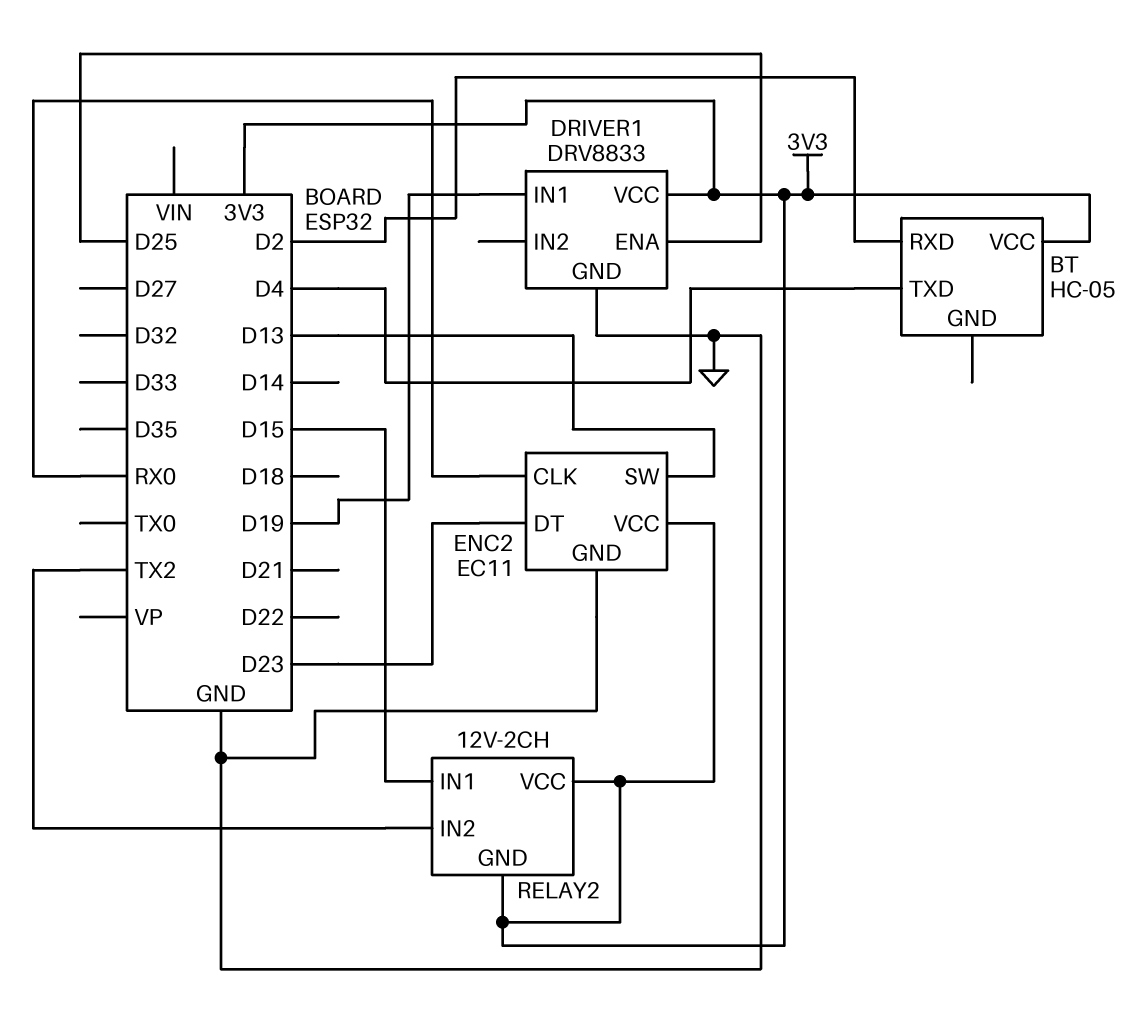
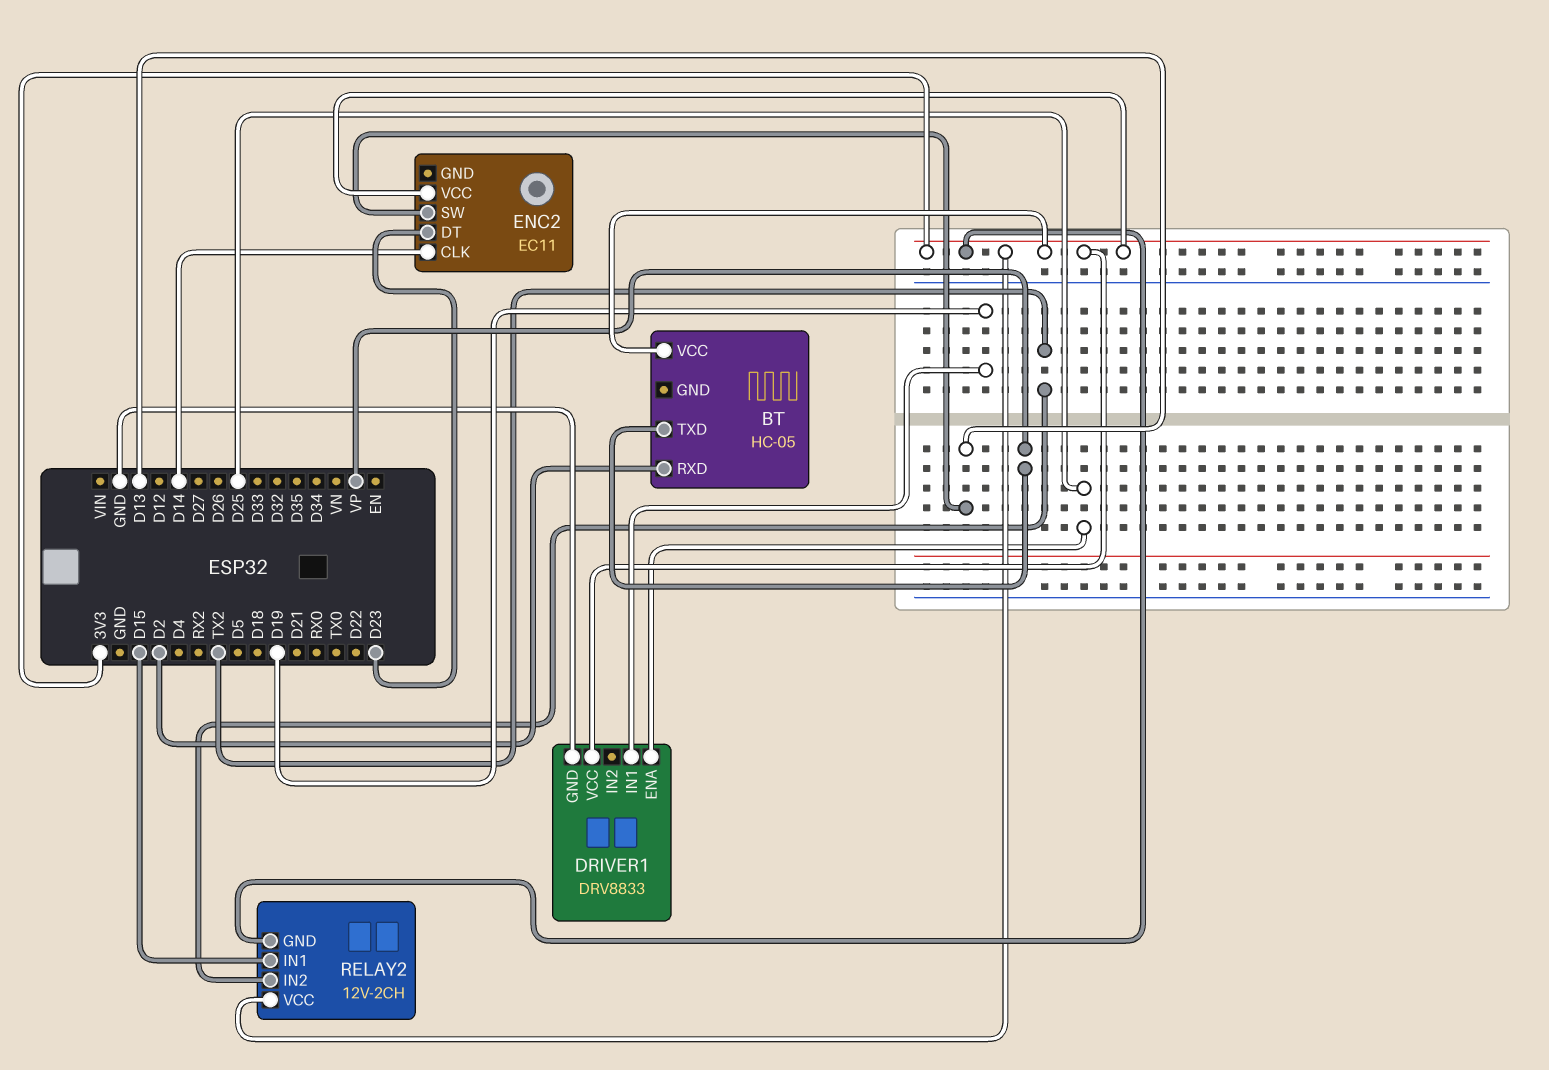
BT pin TXD: D4 -> VP
ENC2 pin CLK: RX0 -> D14
ENC2 pin GND: GND -> none

